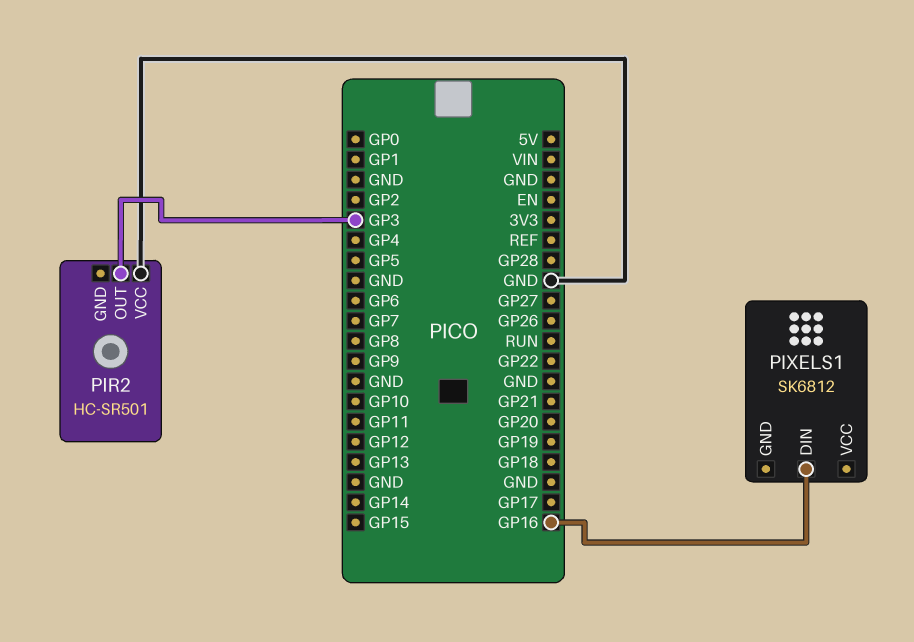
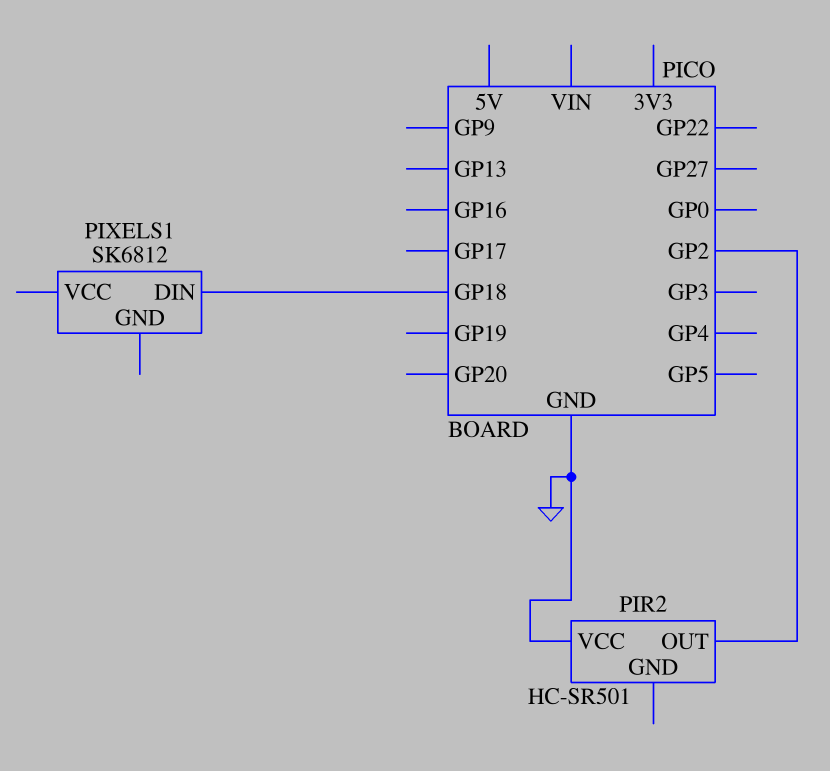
PIR2 pin OUT: GP3 -> GP2
PIXELS1 pin DIN: GP16 -> GP18

